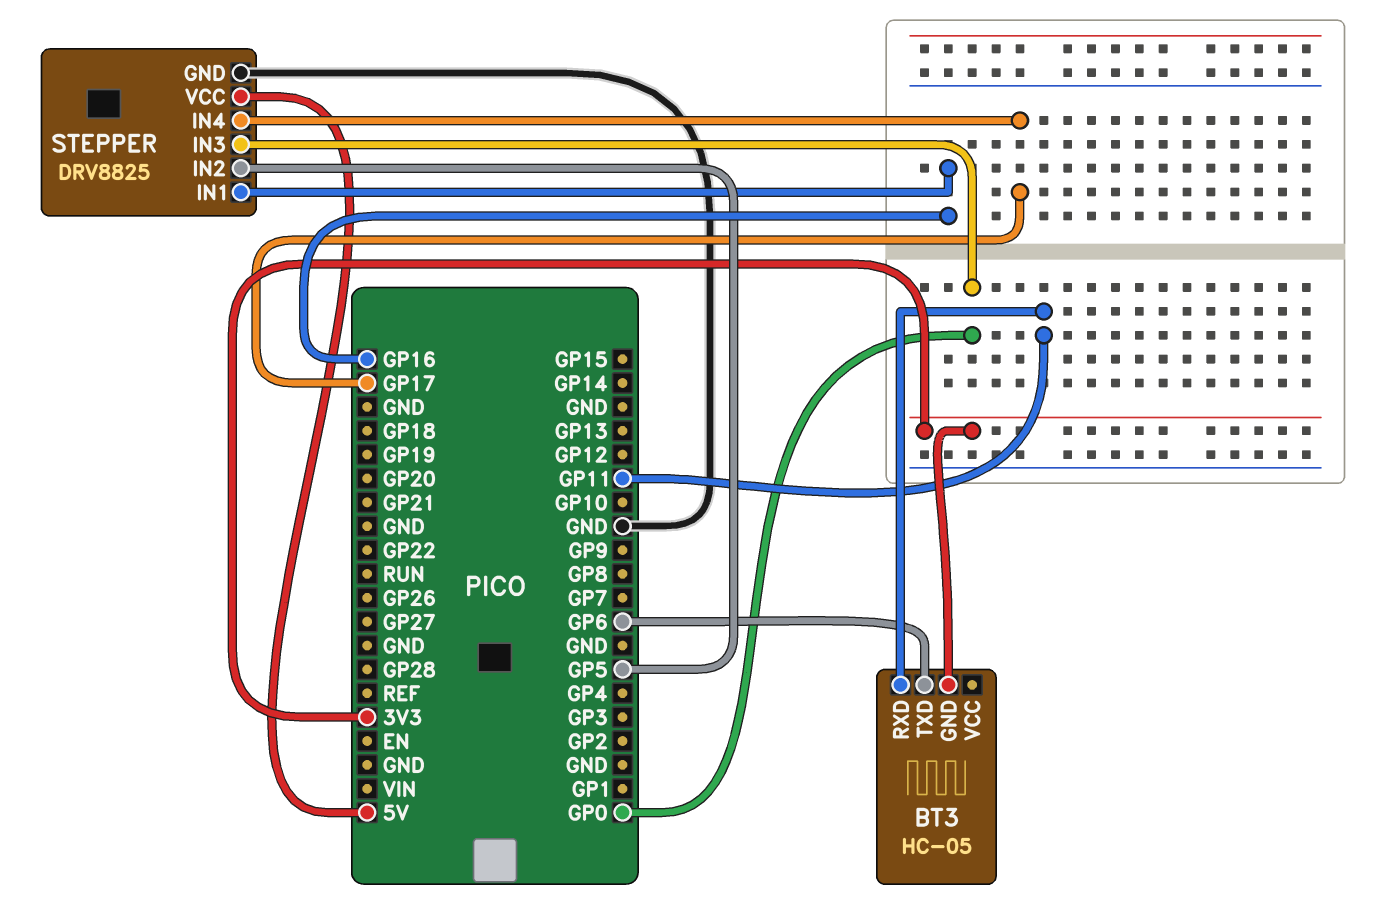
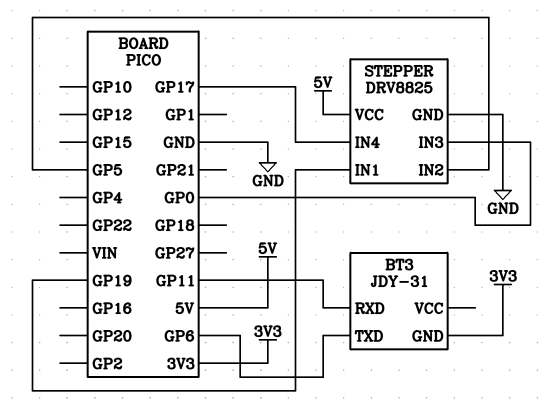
BT3: HC-05 -> JDY-31
STEPPER pin IN1: GP16 -> GP19

